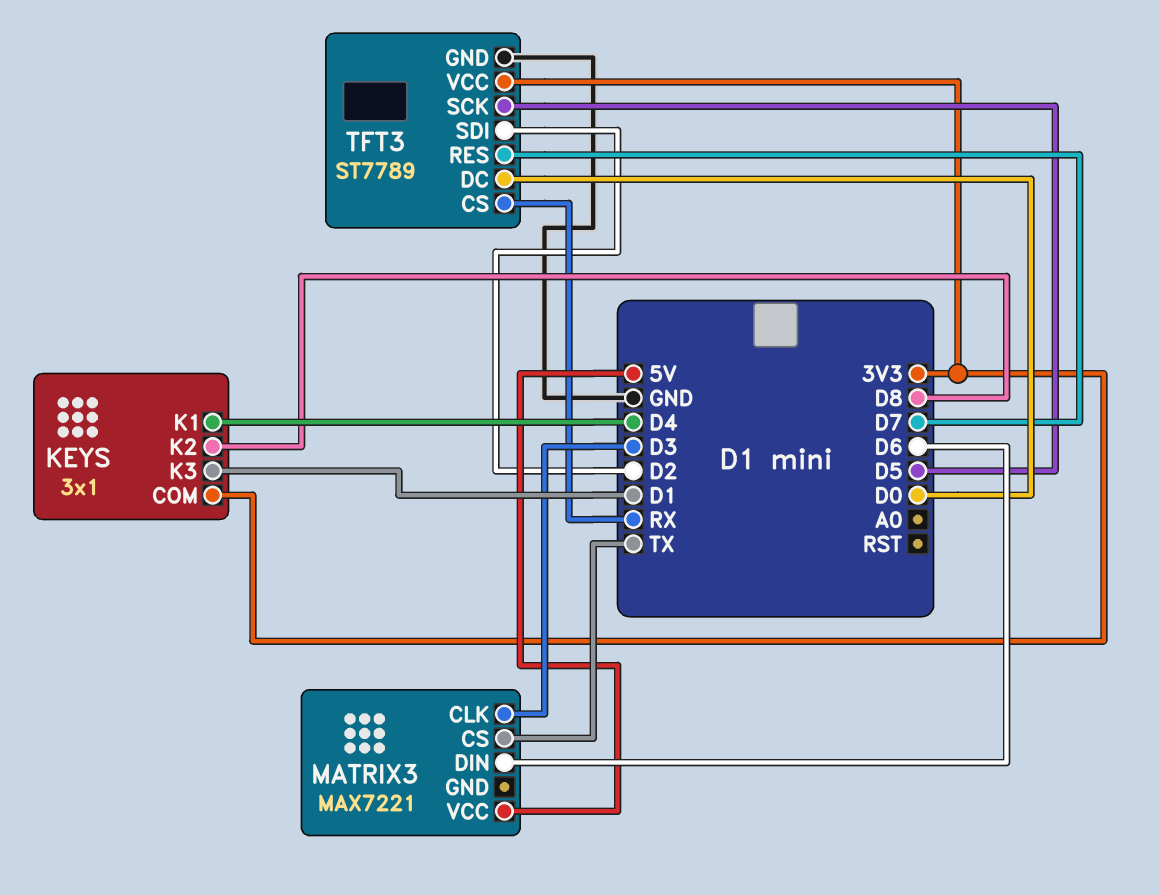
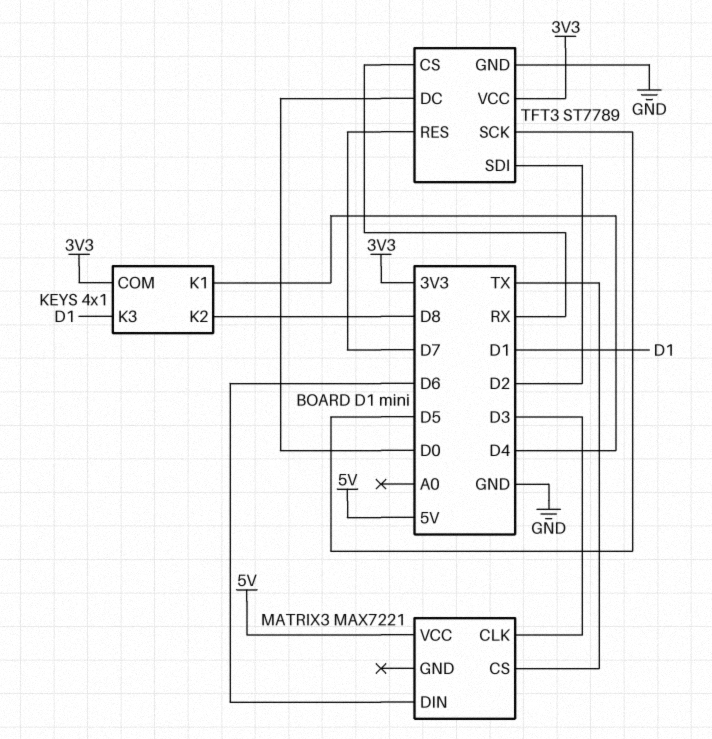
KEYS: 3x1 -> 4x1

